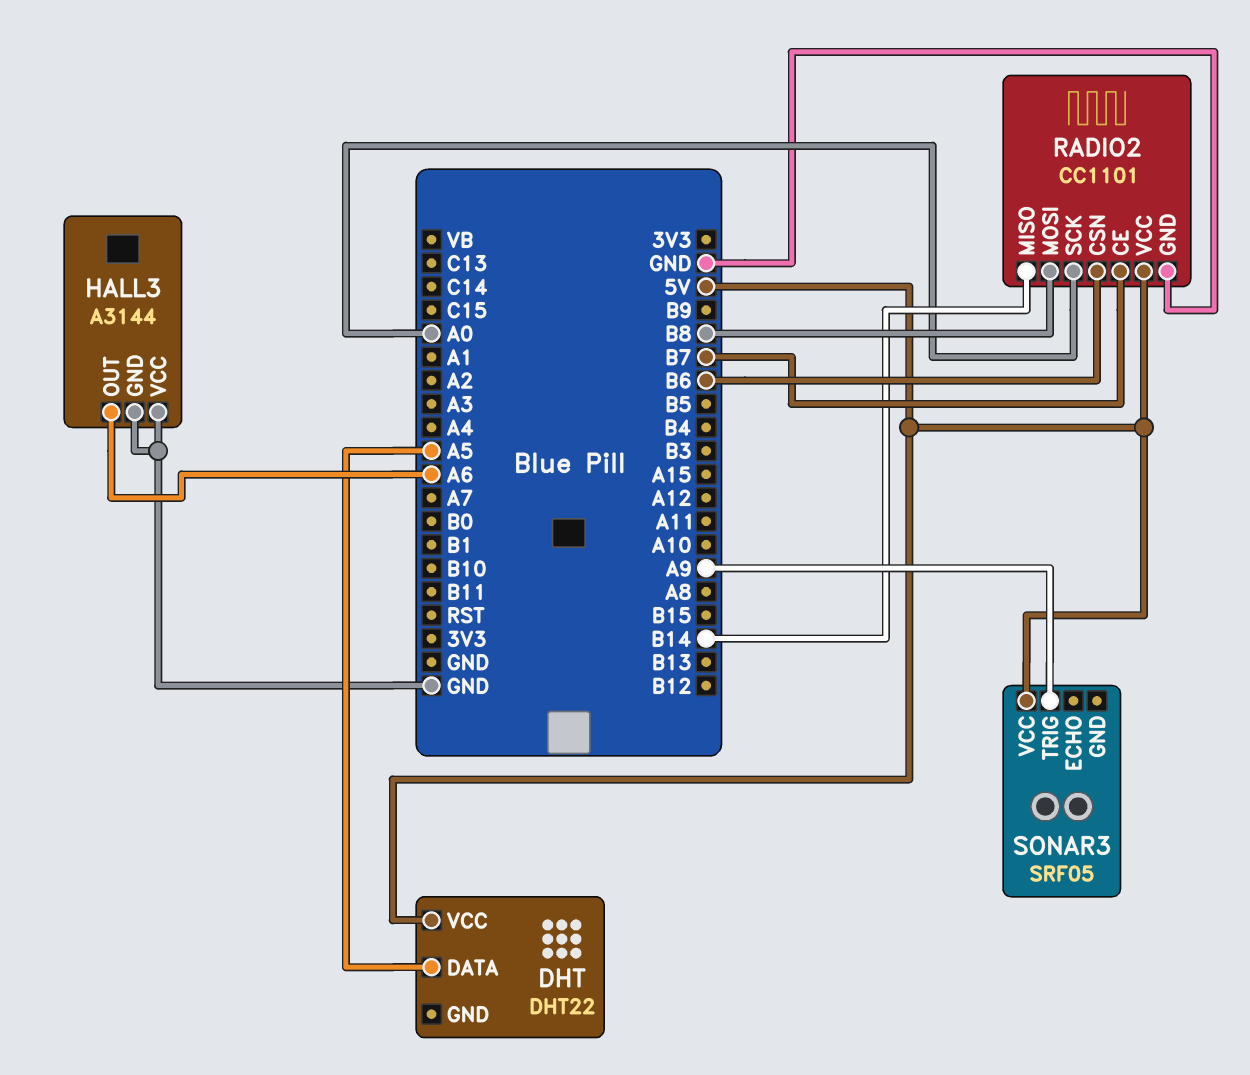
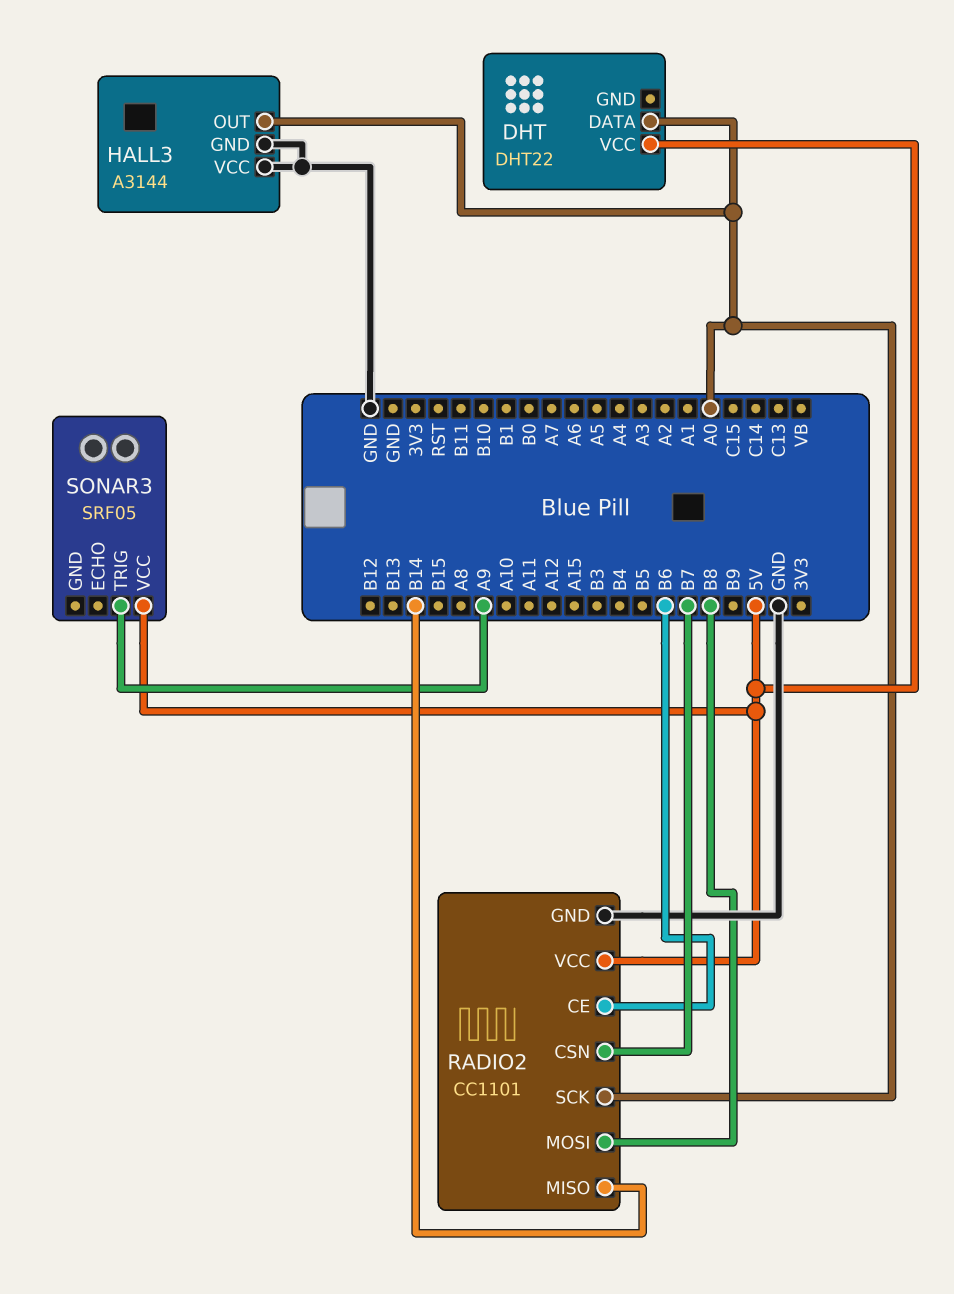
DHT pin DATA: A5 -> A0
HALL3 pin OUT: A6 -> A0
RADIO2 pin CE: B7 -> B6
RADIO2 pin CSN: B6 -> B7

